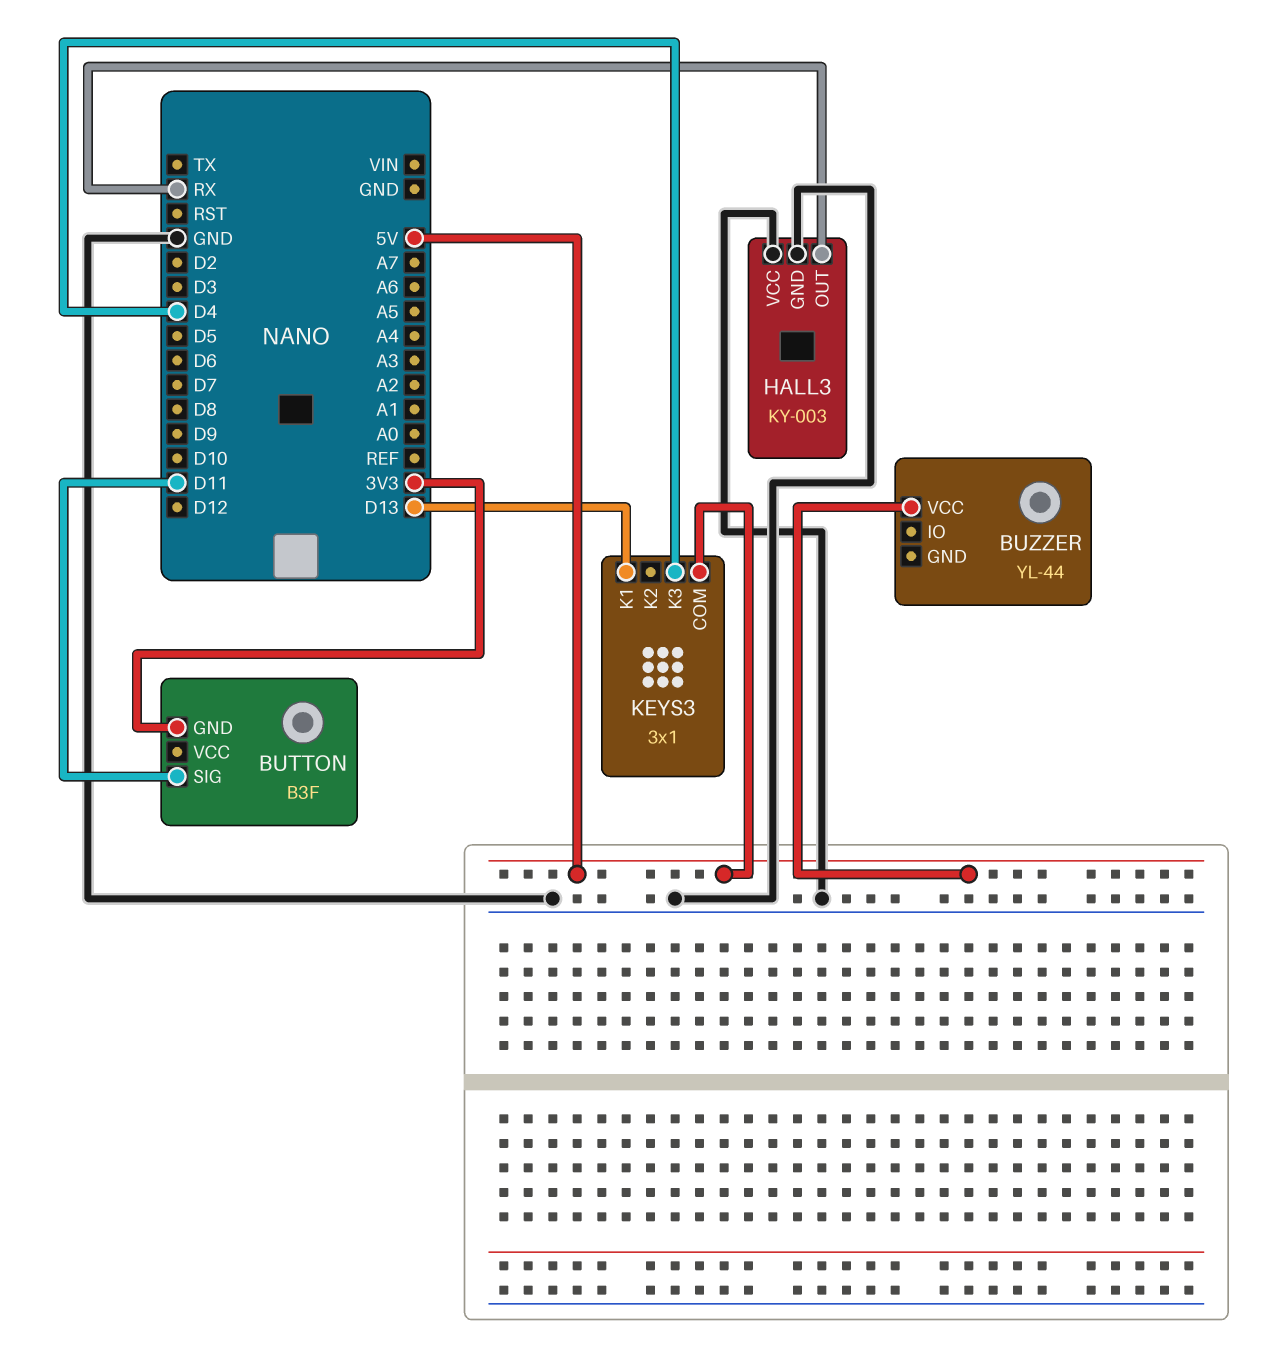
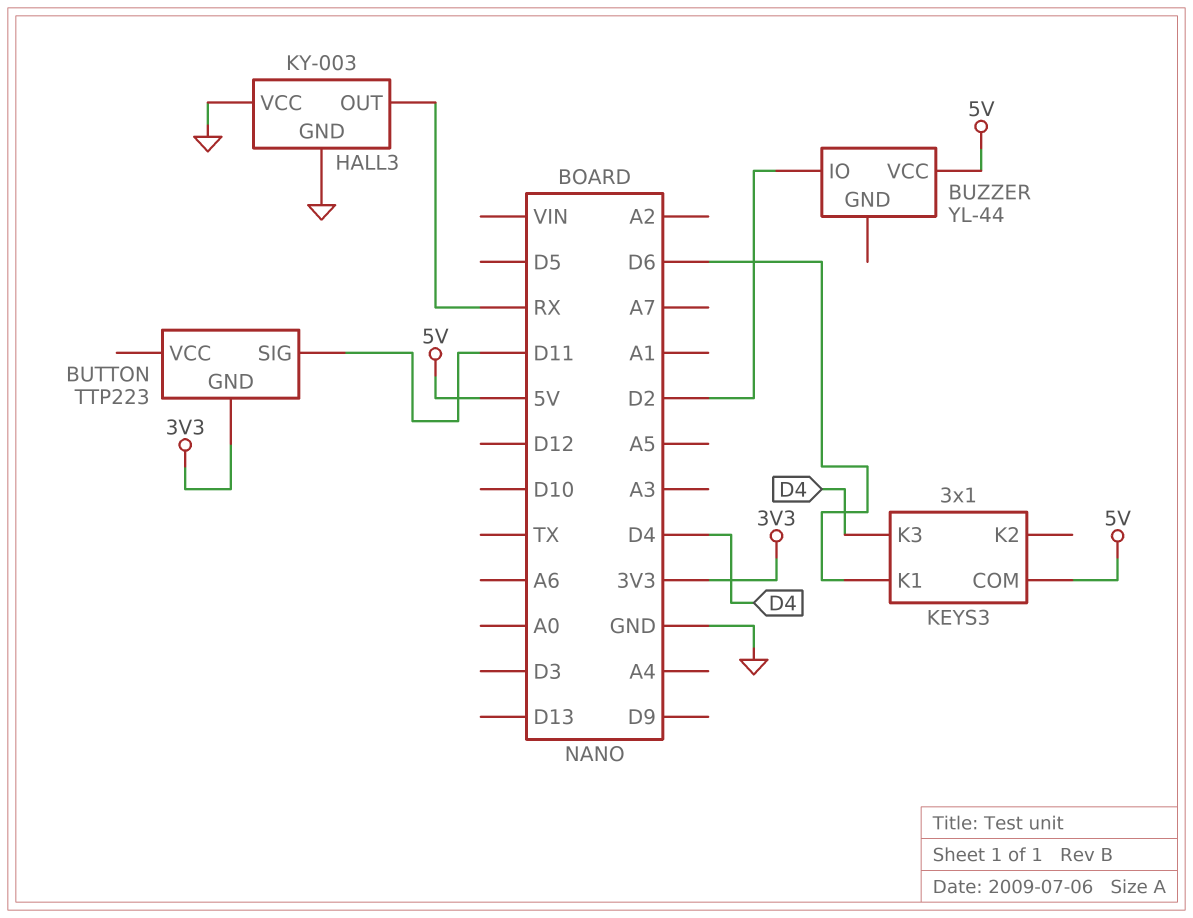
BUTTON: B3F -> TTP223
BUZZER pin IO: none -> D2
KEYS3 pin K1: D13 -> D6

